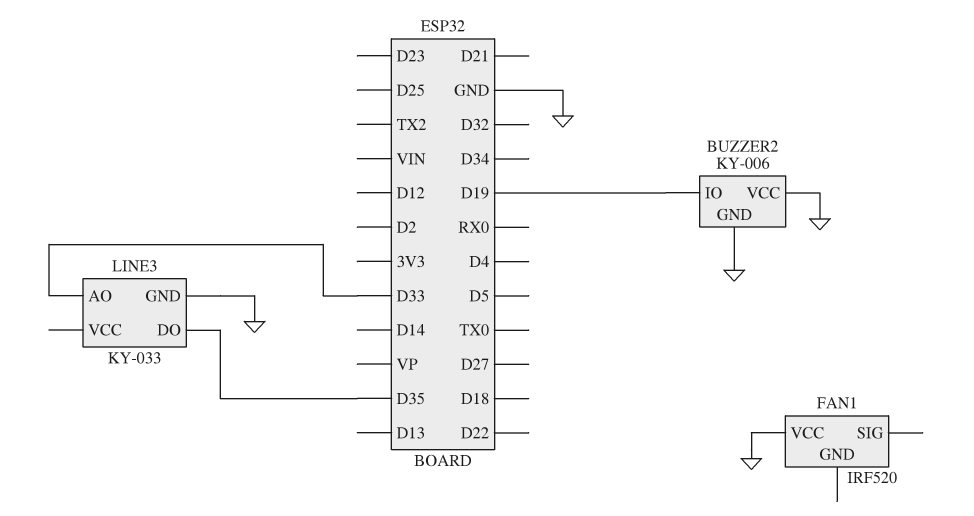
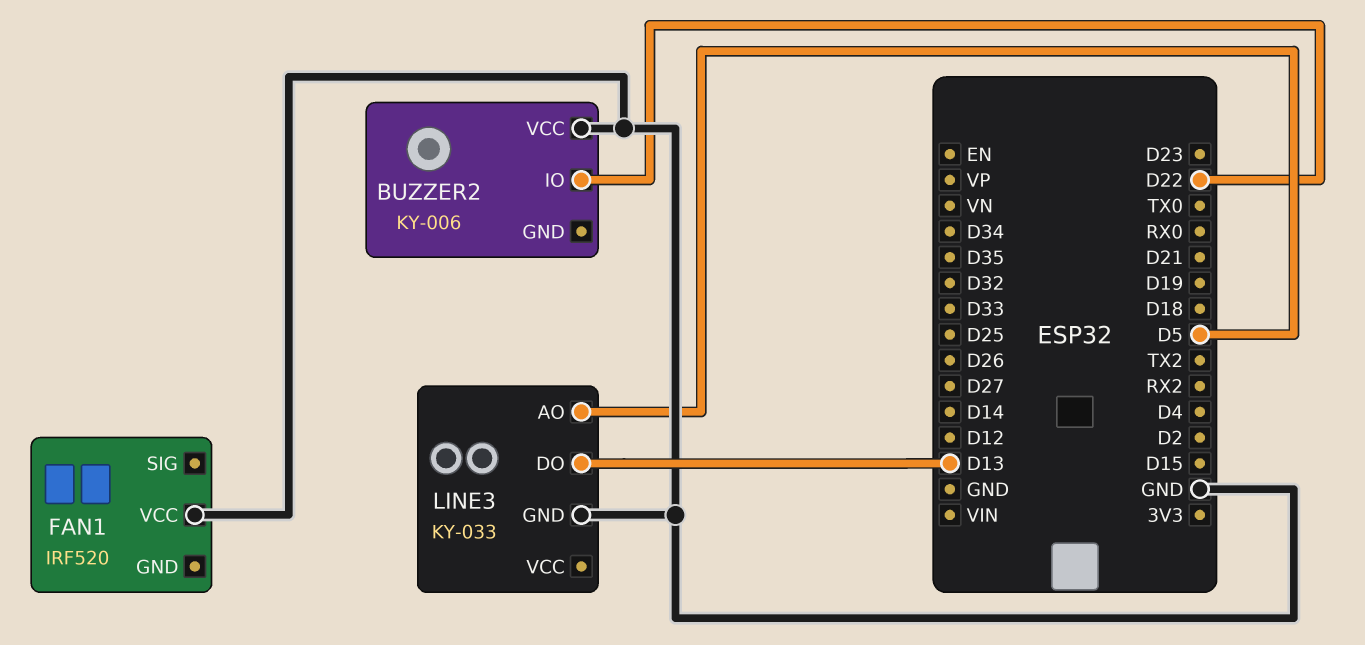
BUZZER2 pin GND: GND -> none
BUZZER2 pin IO: D19 -> D22
LINE3 pin AO: D33 -> D5
LINE3 pin DO: D35 -> D13

